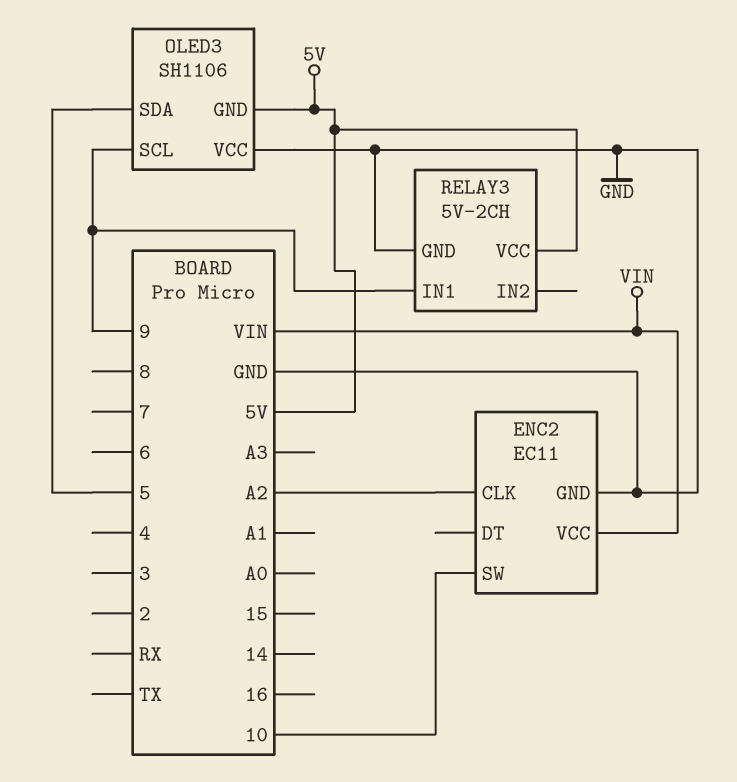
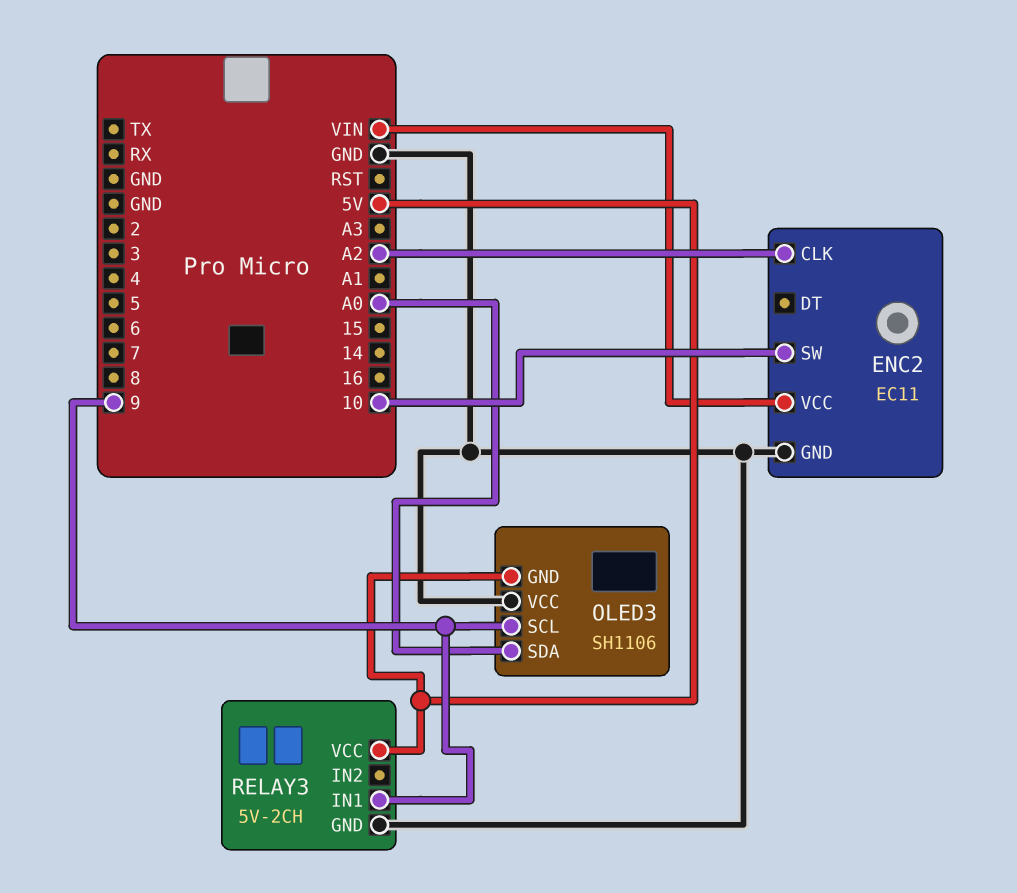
OLED3 pin SDA: 5 -> A0

